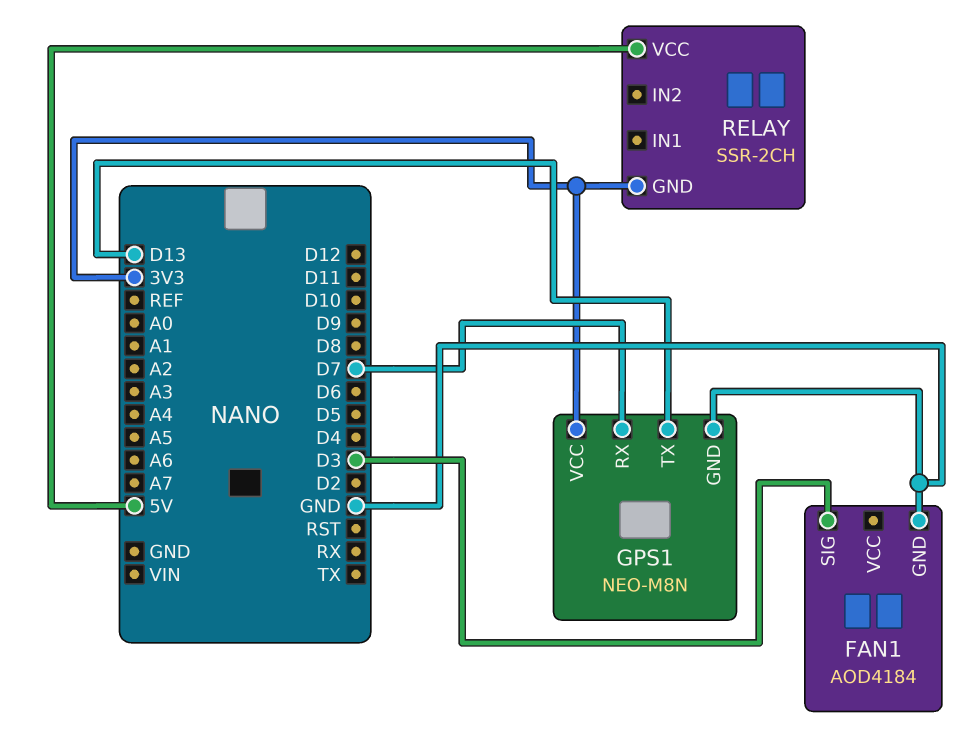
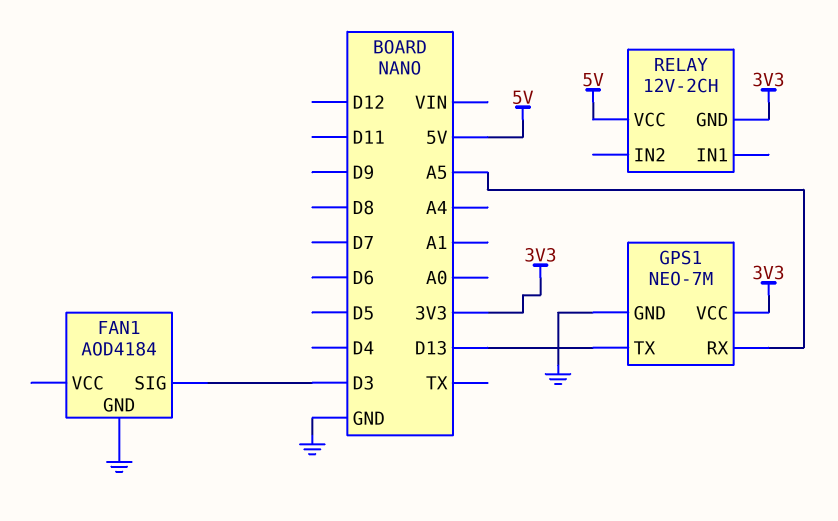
GPS1: NEO-M8N -> NEO-7M
GPS1 pin RX: D7 -> A5
RELAY: SSR-2CH -> 12V-2CH

